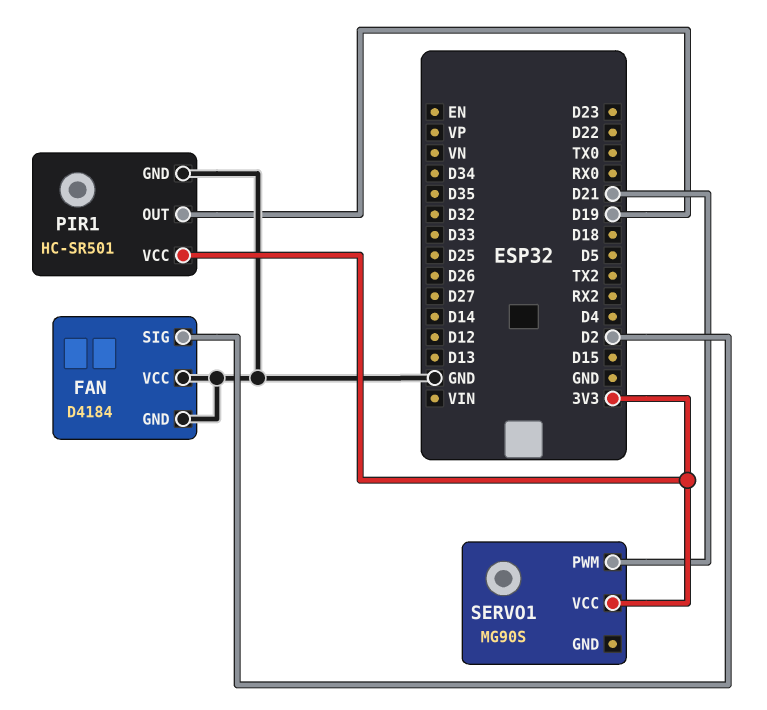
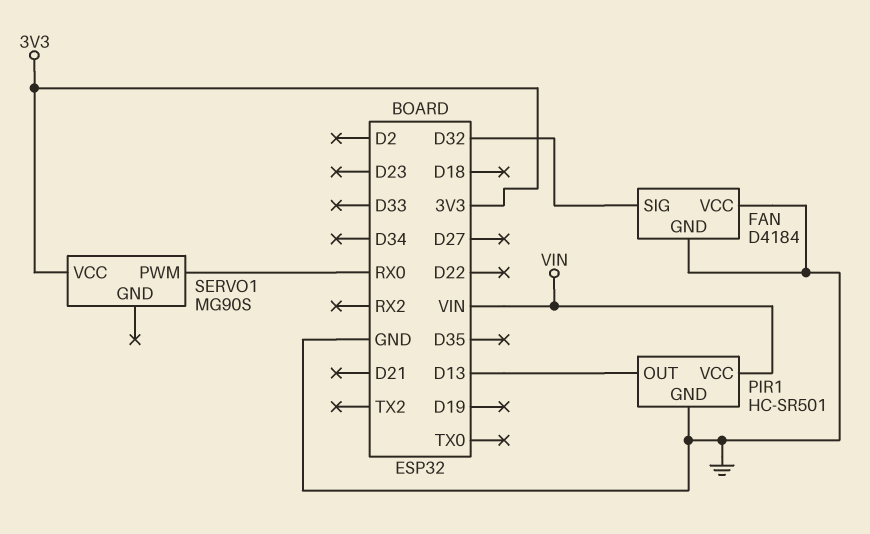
FAN pin SIG: D2 -> D32
PIR1 pin OUT: D19 -> D13
PIR1 pin VCC: 3V3 -> VIN
SERVO1 pin PWM: D21 -> RX0

